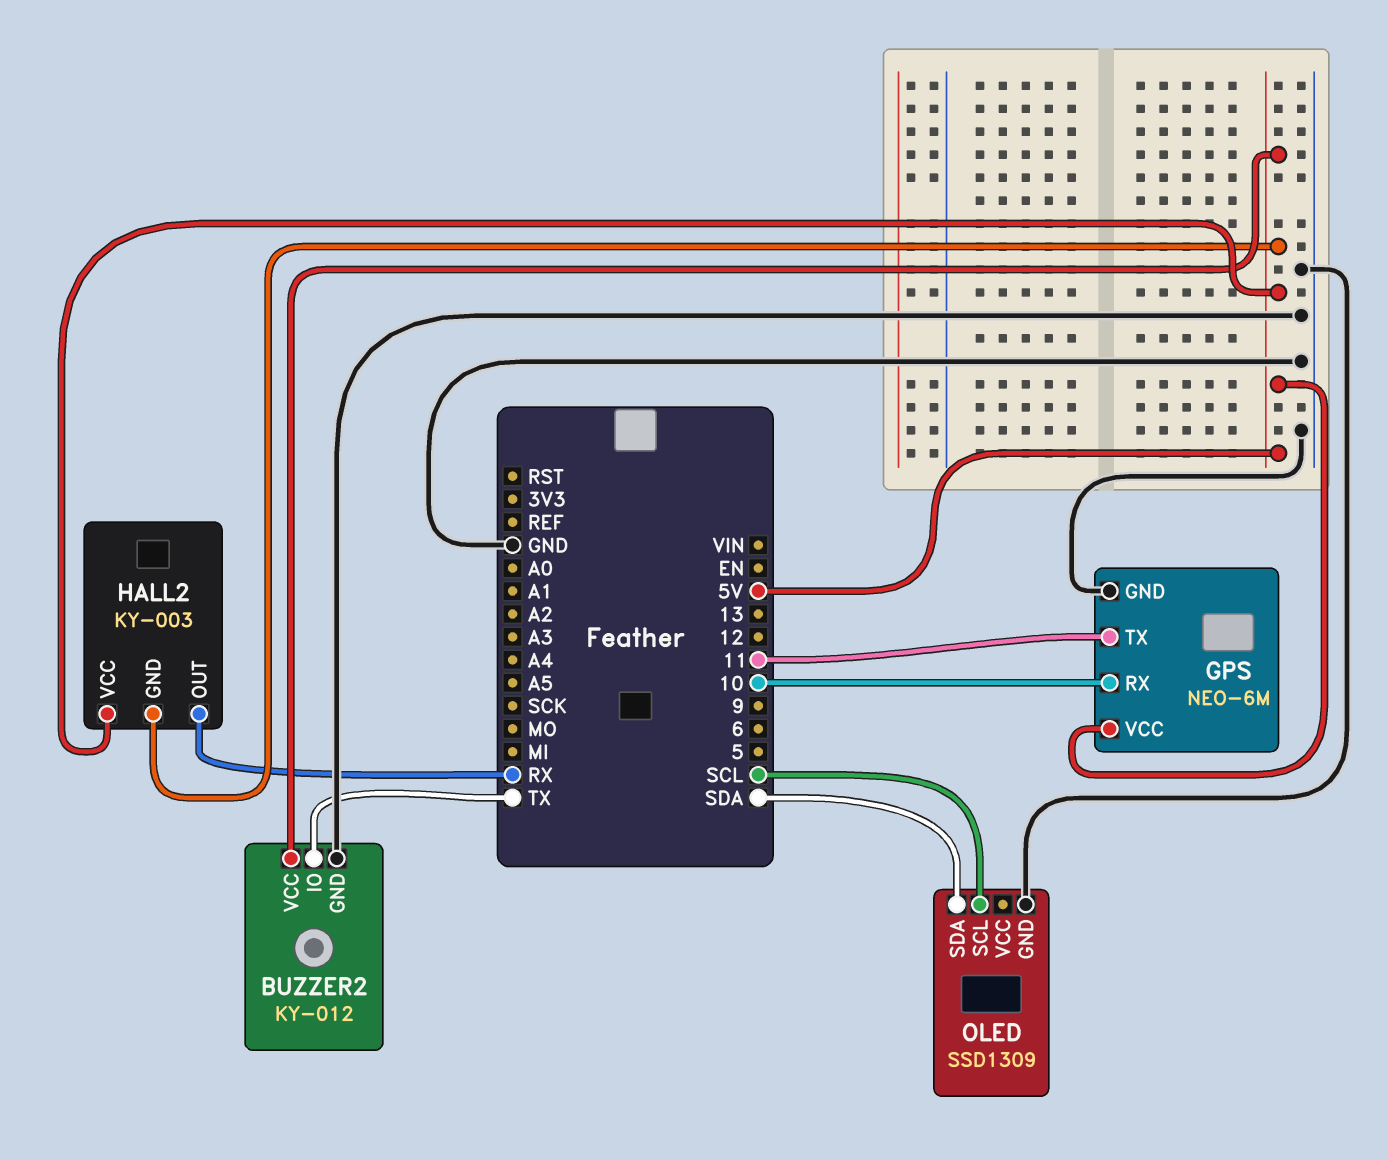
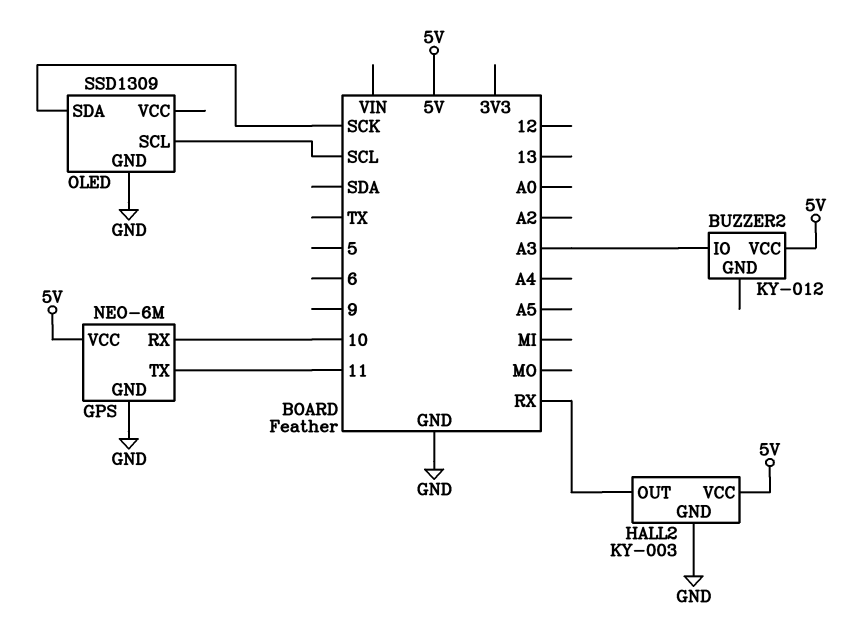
BUZZER2 pin GND: GND -> none
BUZZER2 pin IO: TX -> A3
HALL2 pin GND: 5V -> GND
OLED pin SDA: SDA -> SCK

